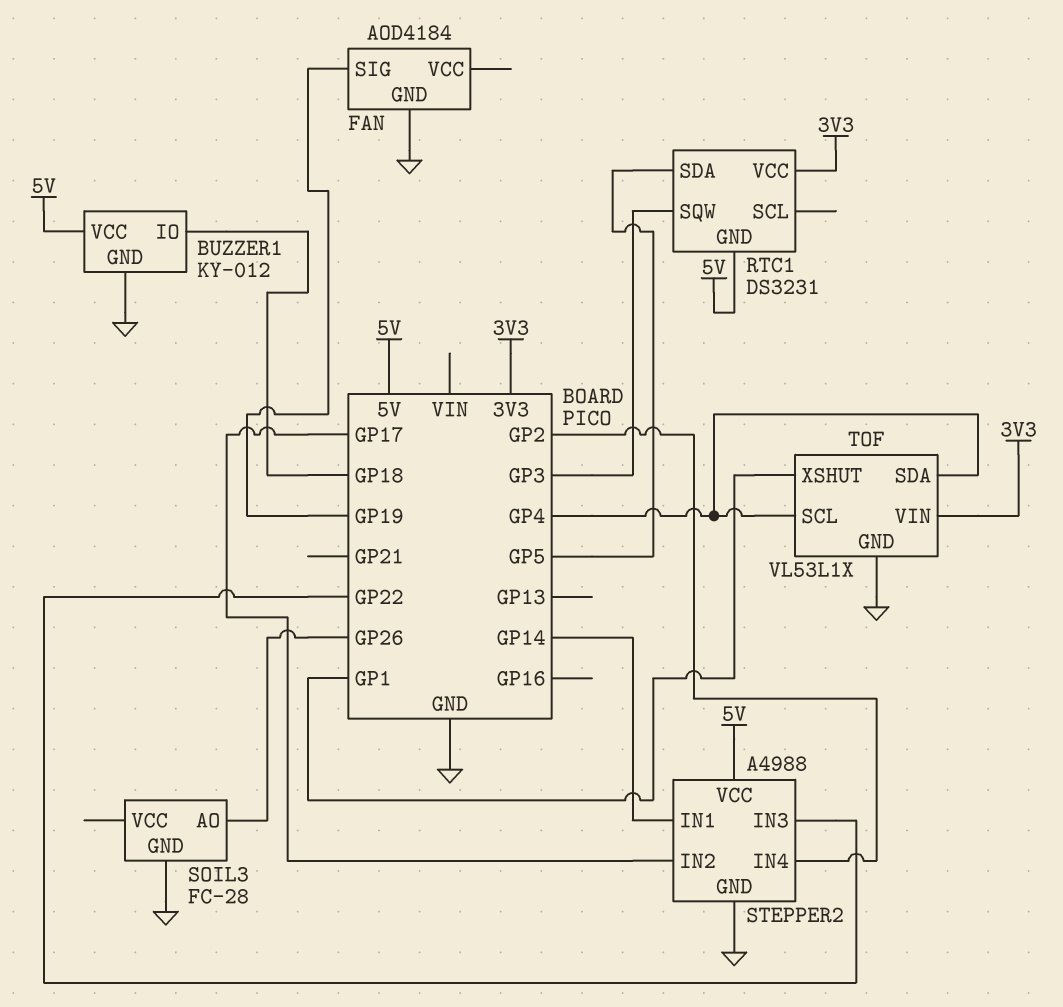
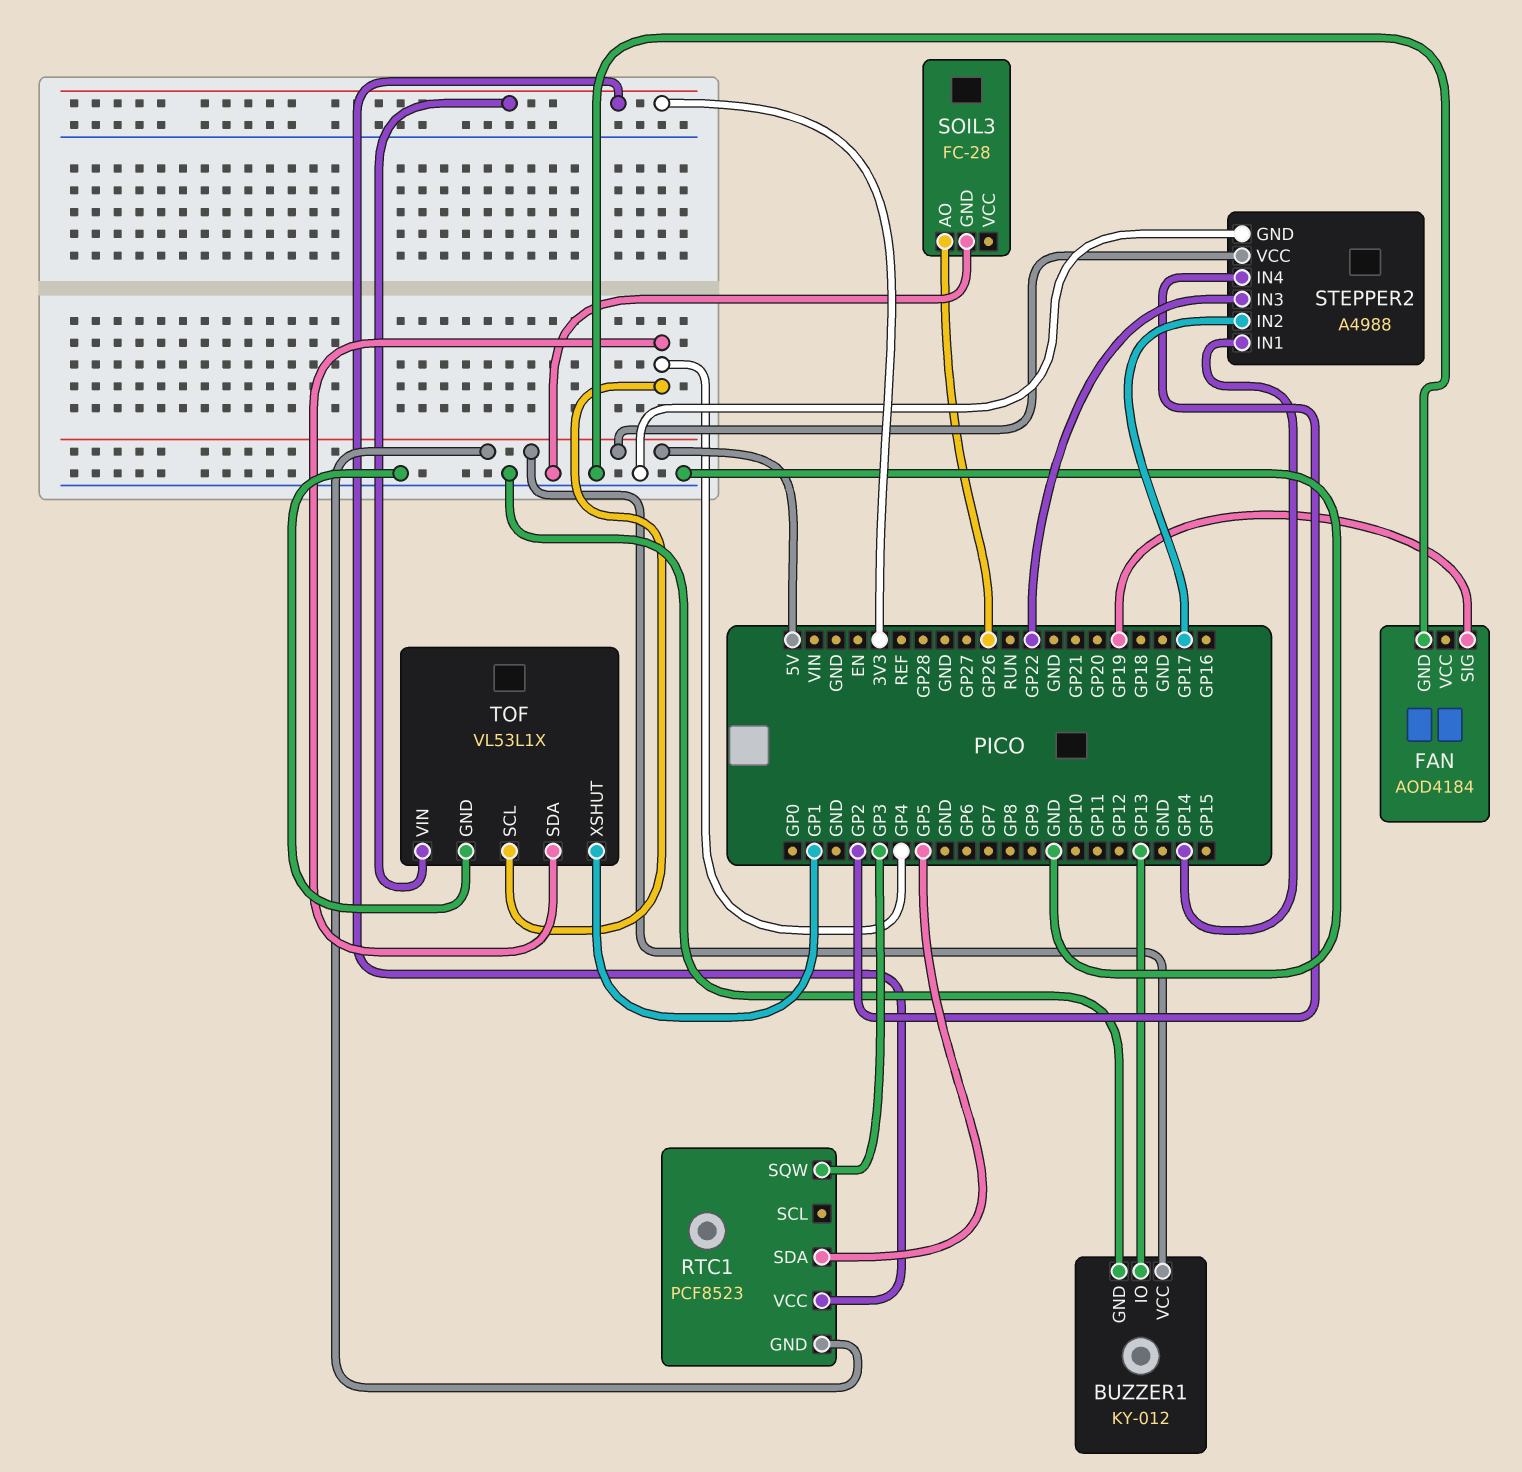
BUZZER1 pin IO: GP18 -> GP13
RTC1: DS3231 -> PCF8523

